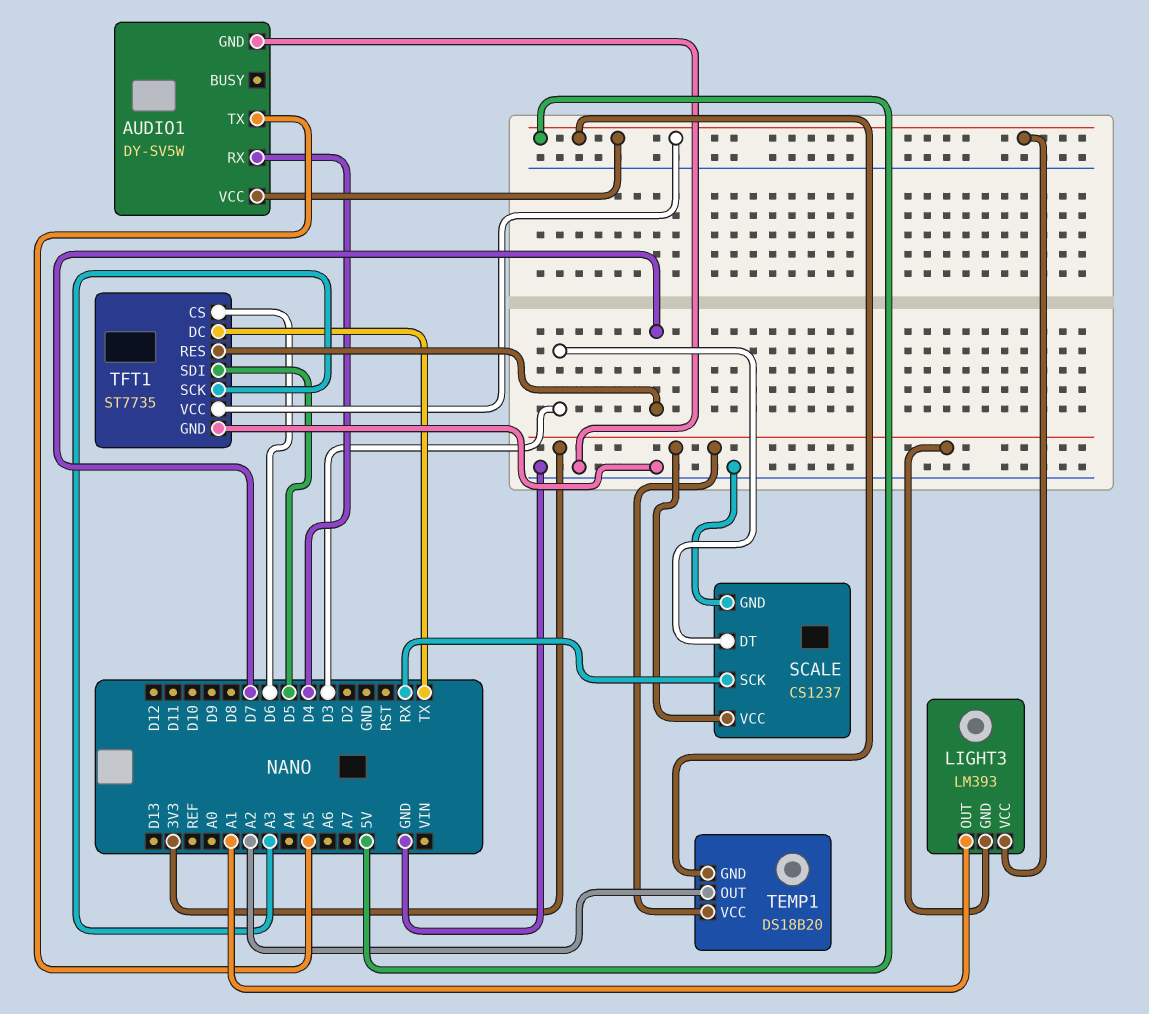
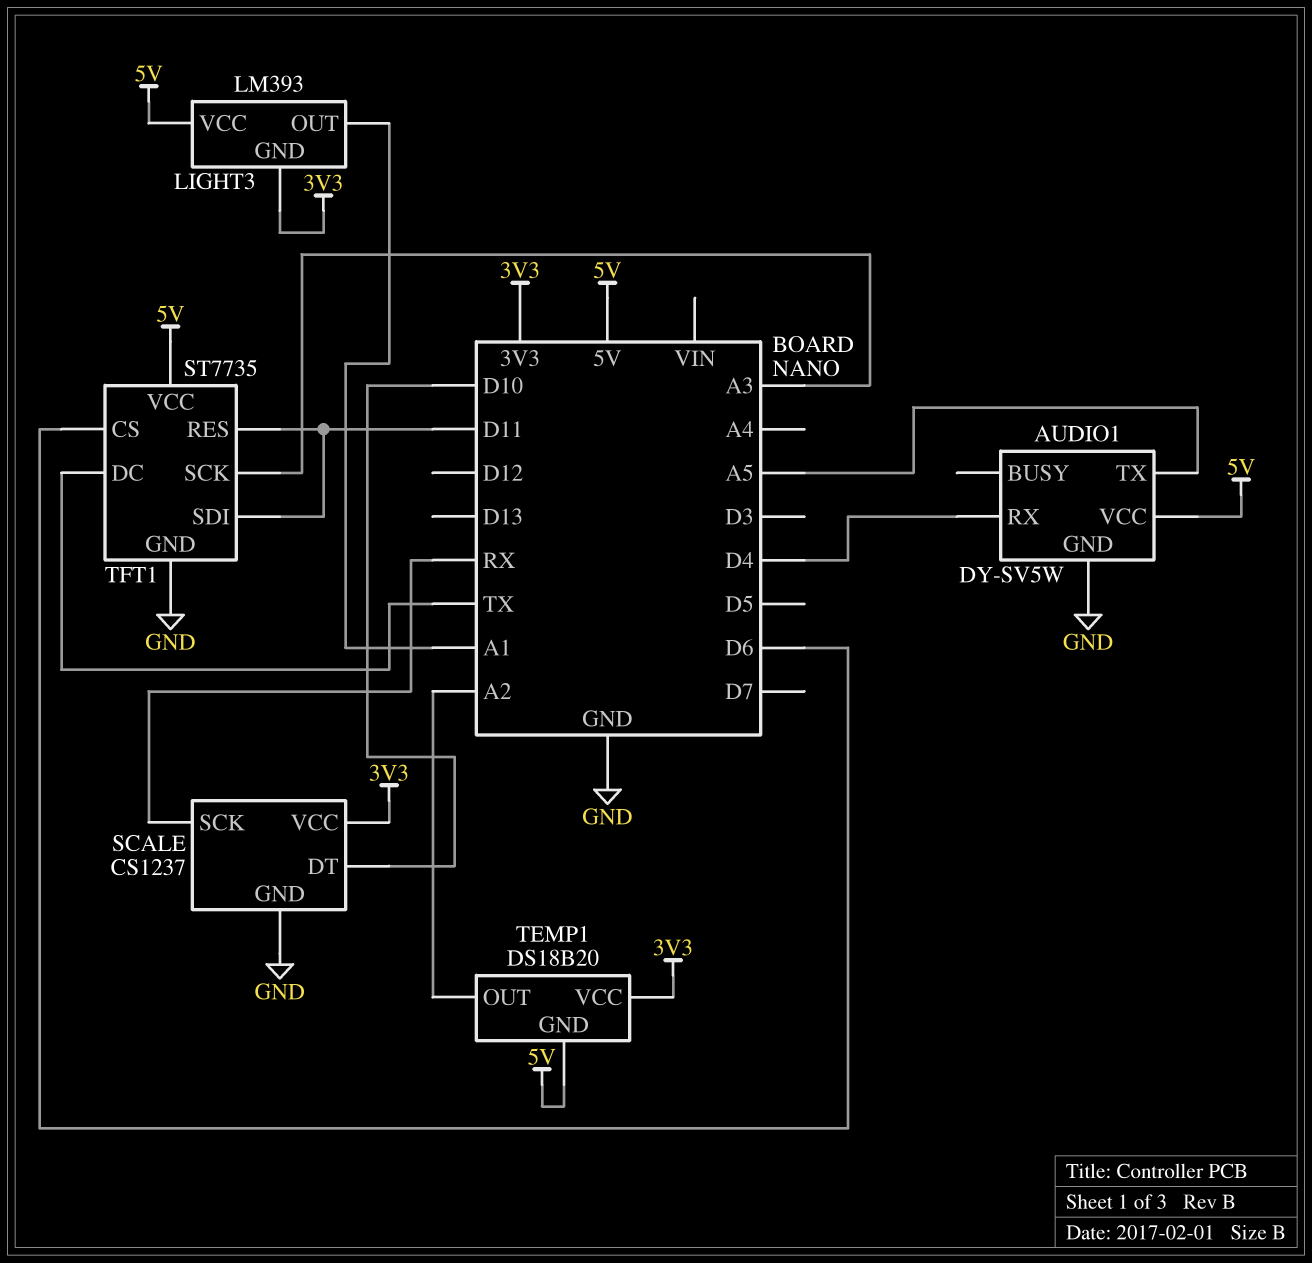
SCALE pin DT: D3 -> D10
TFT1 pin RES: D7 -> D11
TFT1 pin SDI: D5 -> D11

